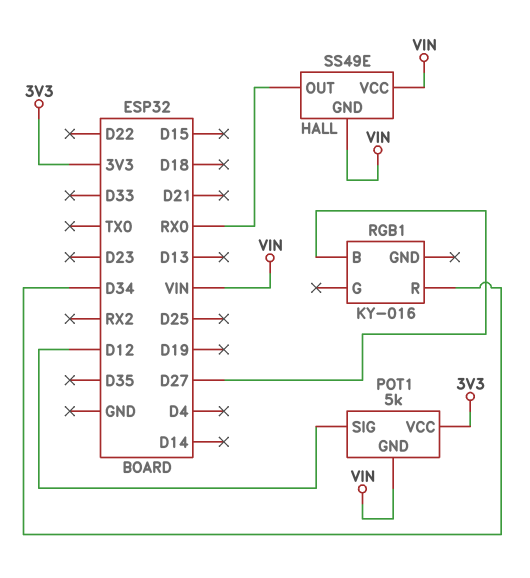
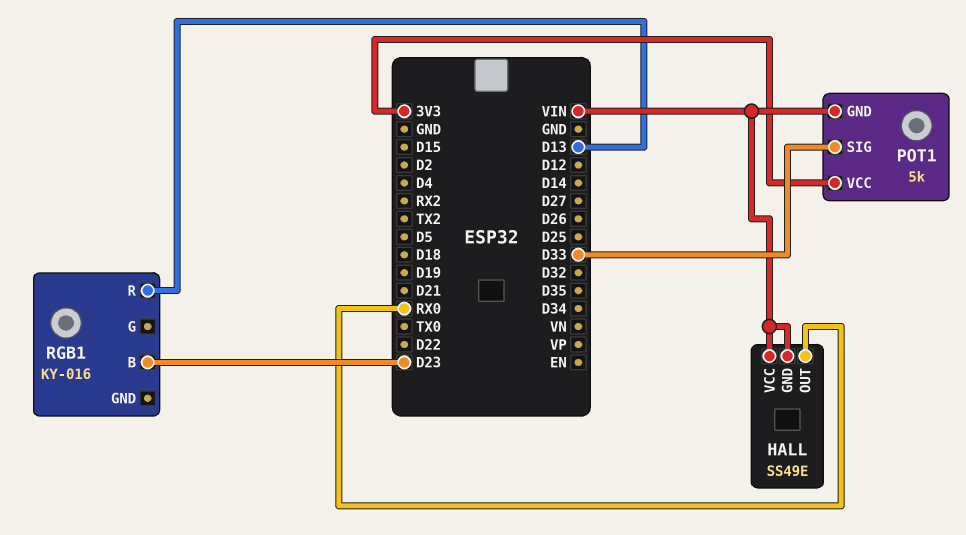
POT1 pin SIG: D12 -> D33
RGB1 pin B: D27 -> D23
RGB1 pin R: D34 -> D13

